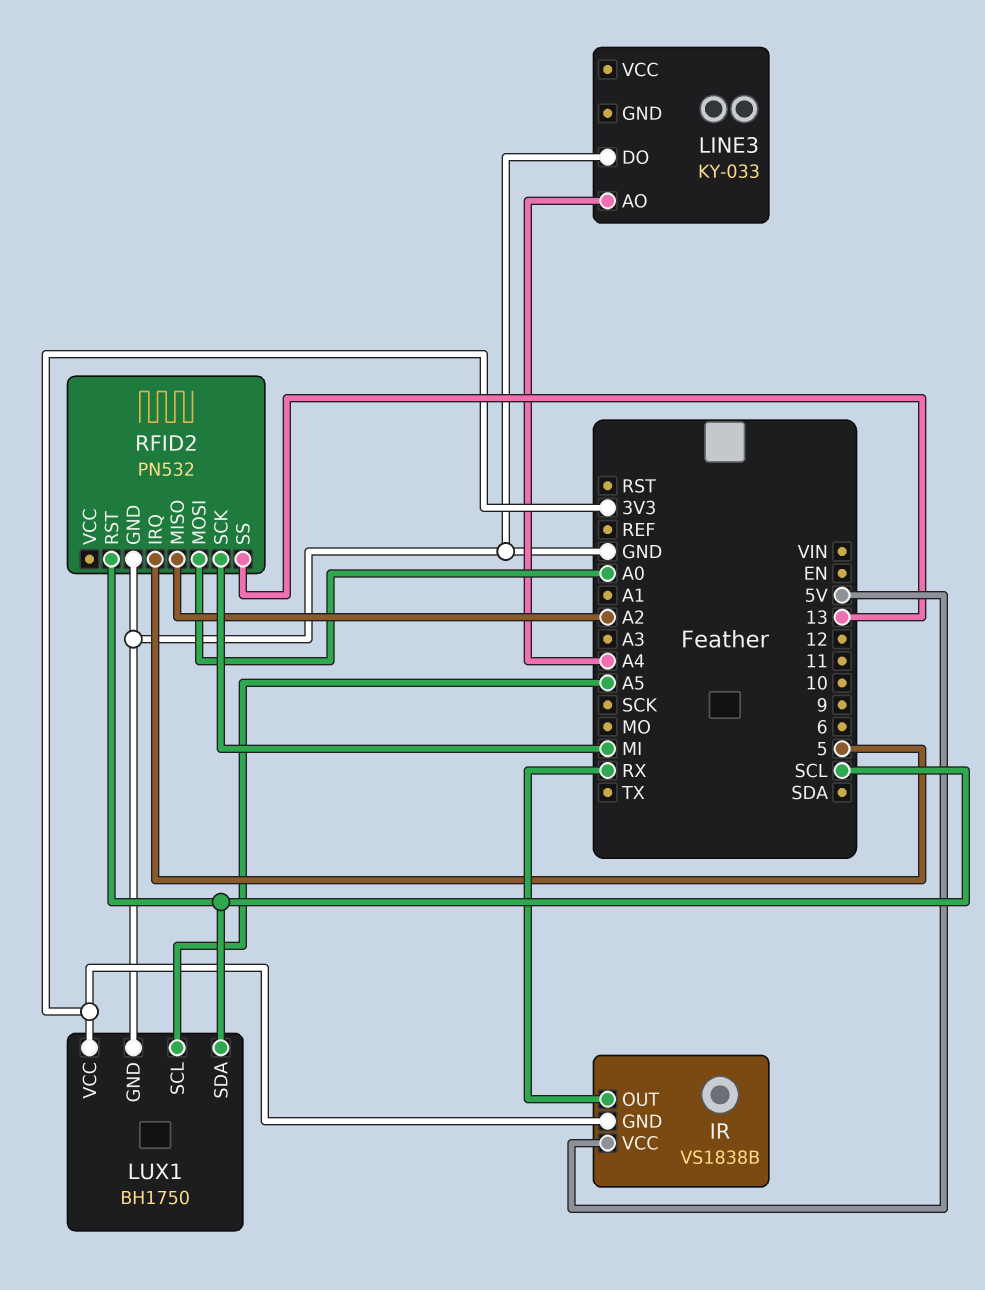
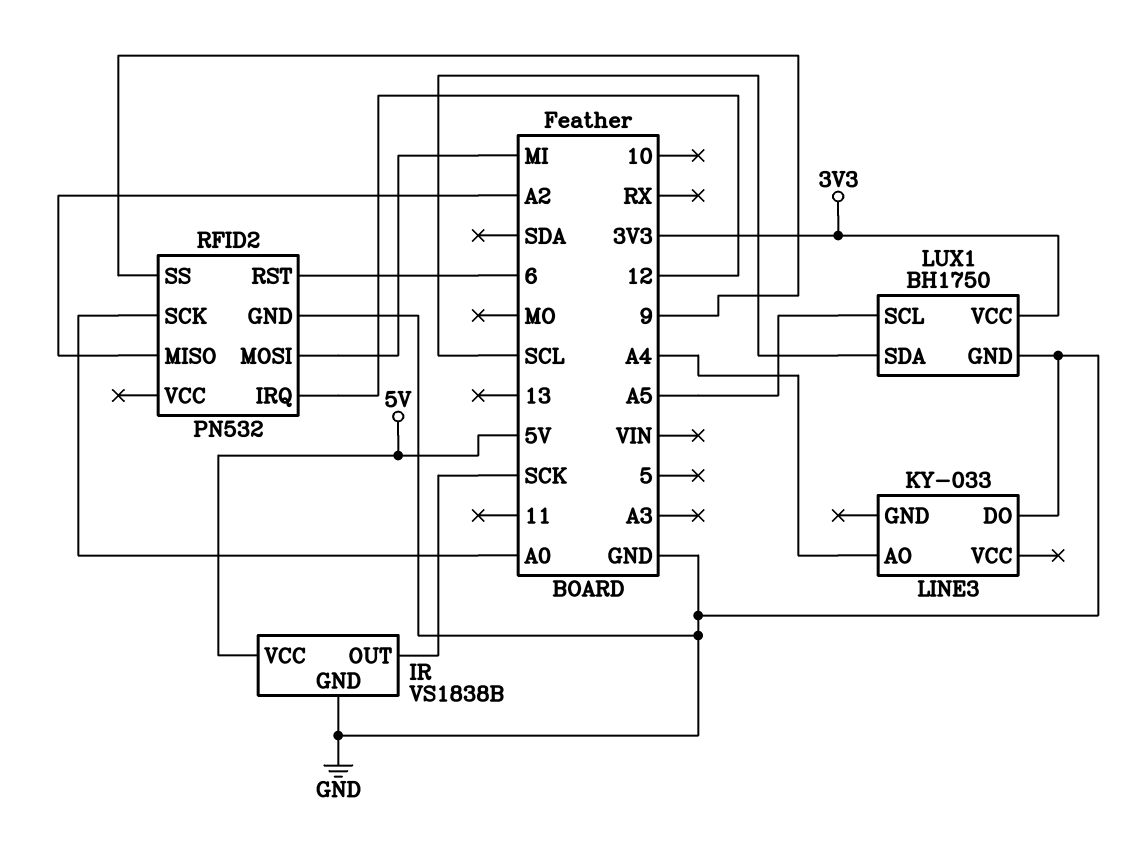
IR pin GND: 3V3 -> GND
IR pin OUT: RX -> SCK
RFID2 pin IRQ: 5 -> 12
RFID2 pin MOSI: A0 -> MI
RFID2 pin RST: SCL -> 6
RFID2 pin SCK: MI -> A0
RFID2 pin SS: 13 -> 9

